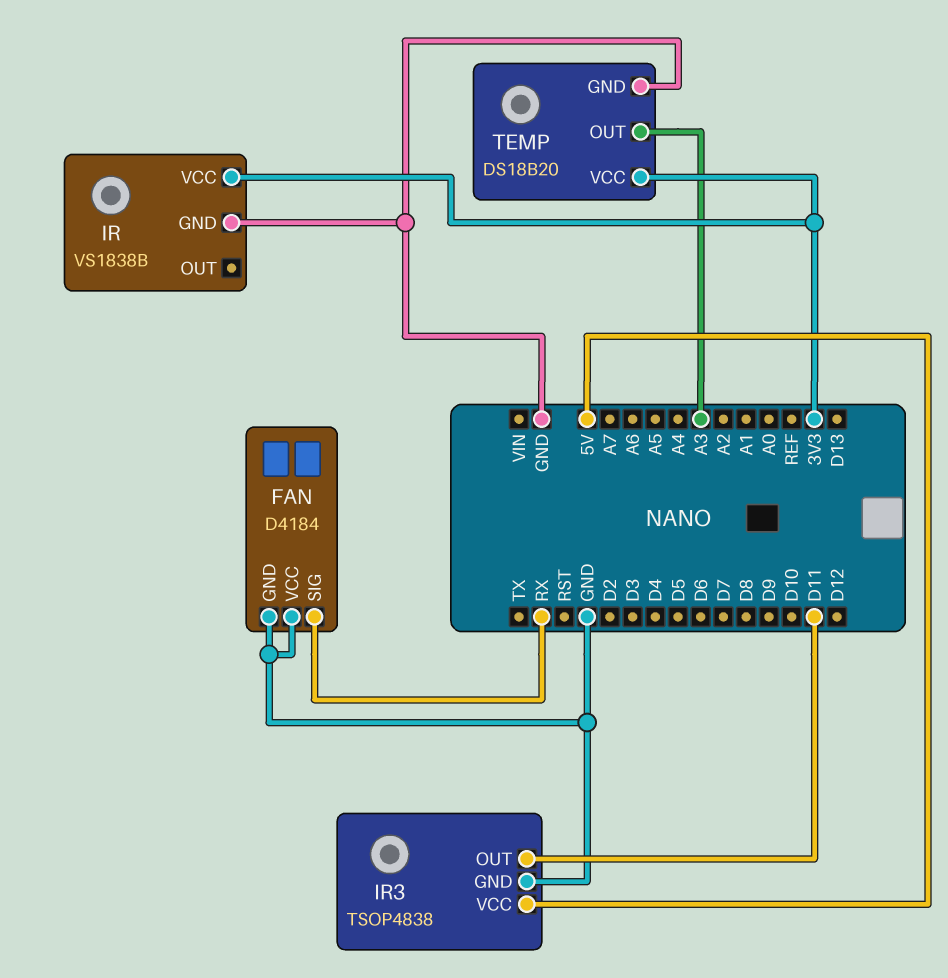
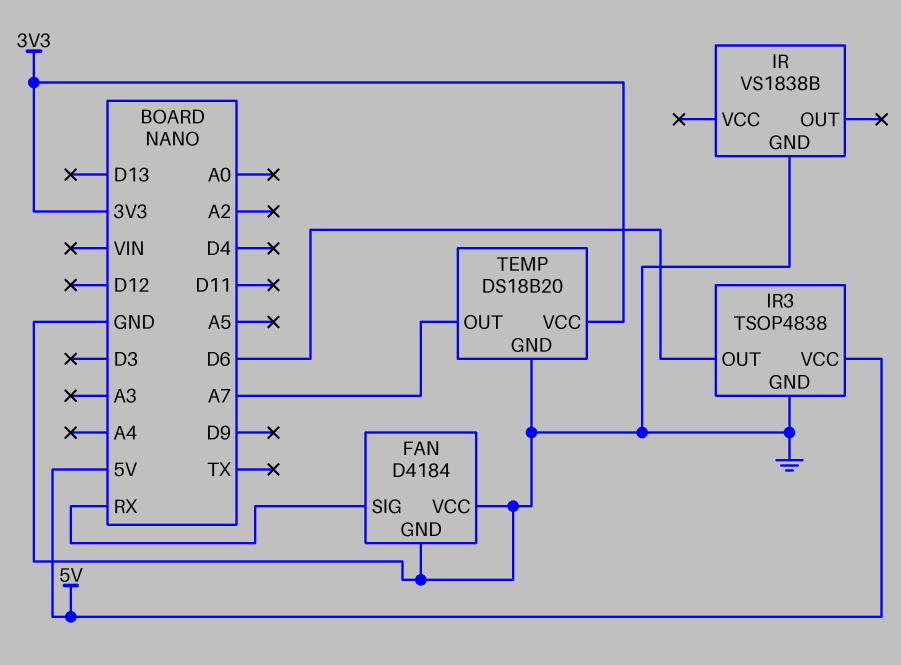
IR pin VCC: 3V3 -> none
IR3 pin OUT: D11 -> D6
TEMP pin OUT: A3 -> A7

